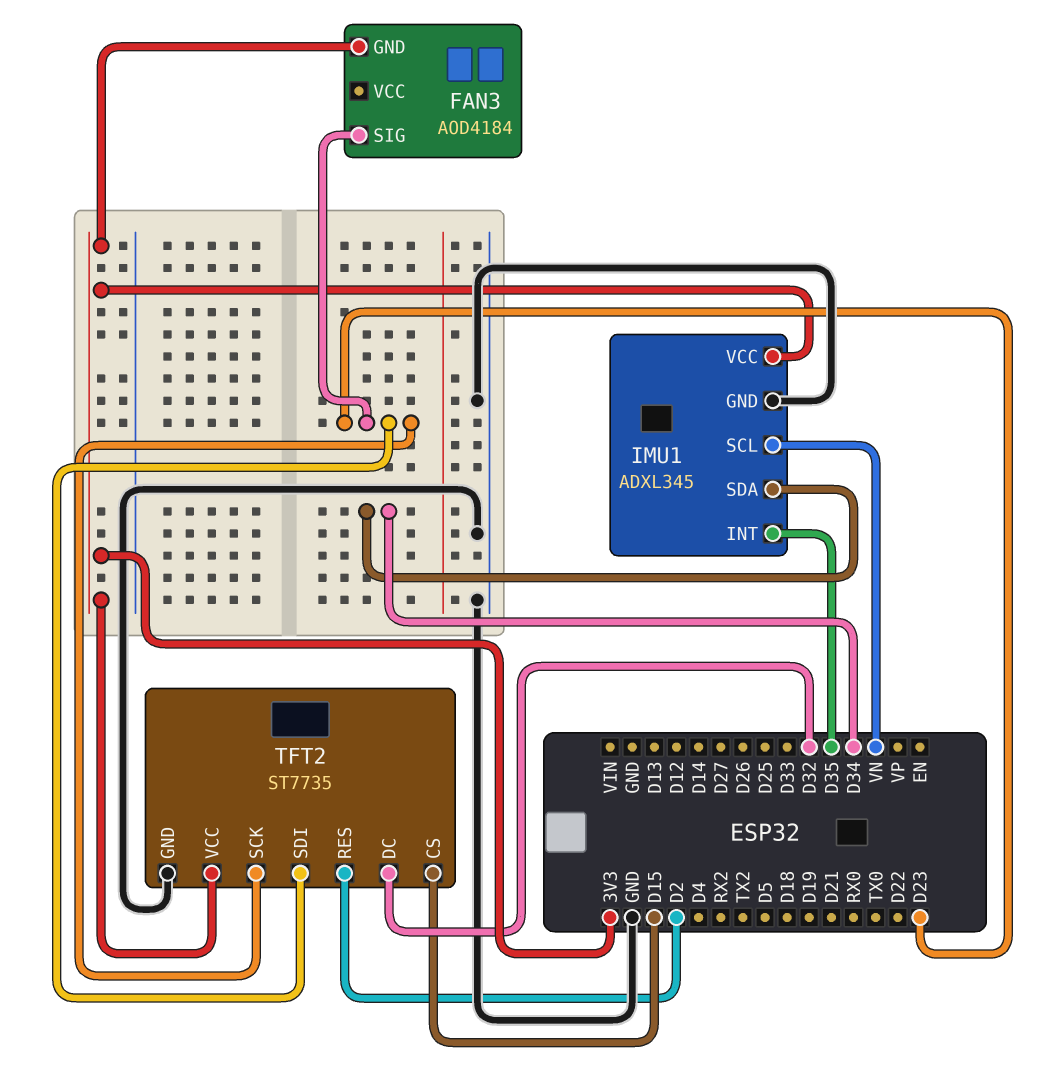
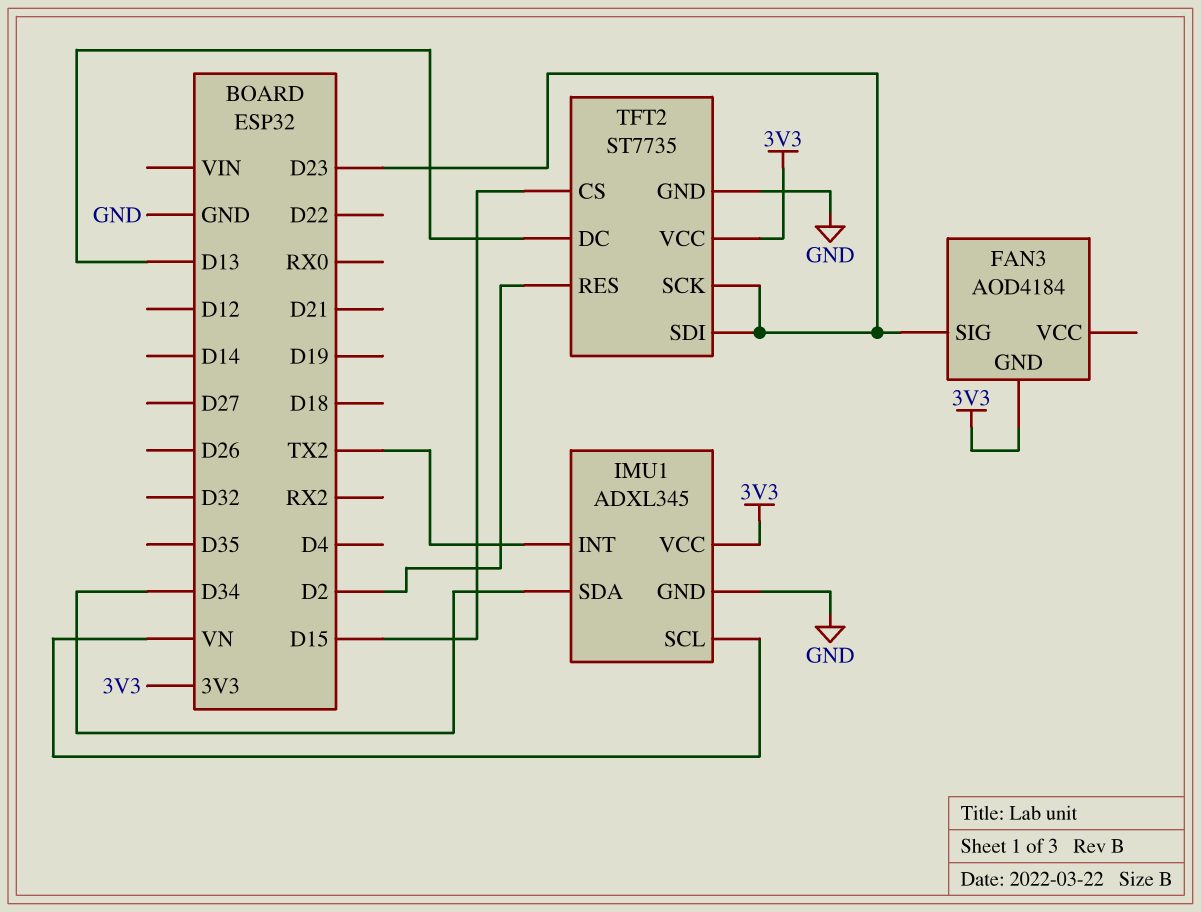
IMU1 pin INT: D35 -> TX2
TFT2 pin DC: D32 -> D13

